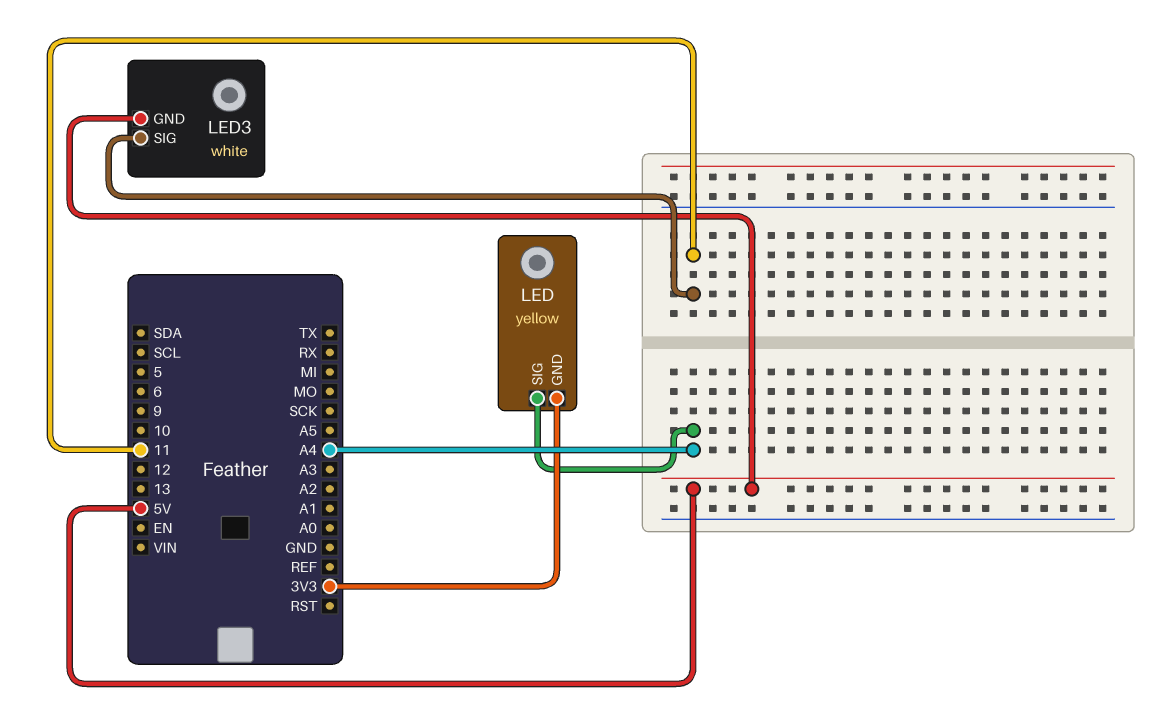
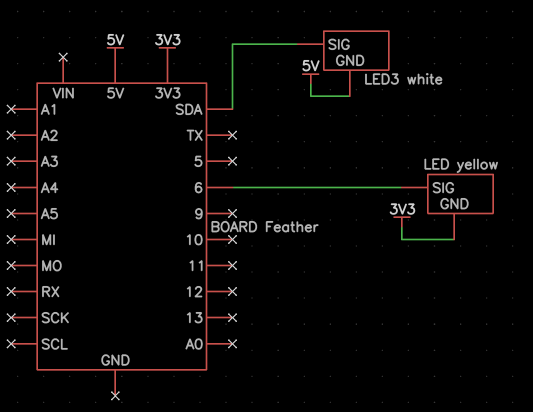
LED pin SIG: A4 -> 6
LED3 pin SIG: 11 -> SDA

